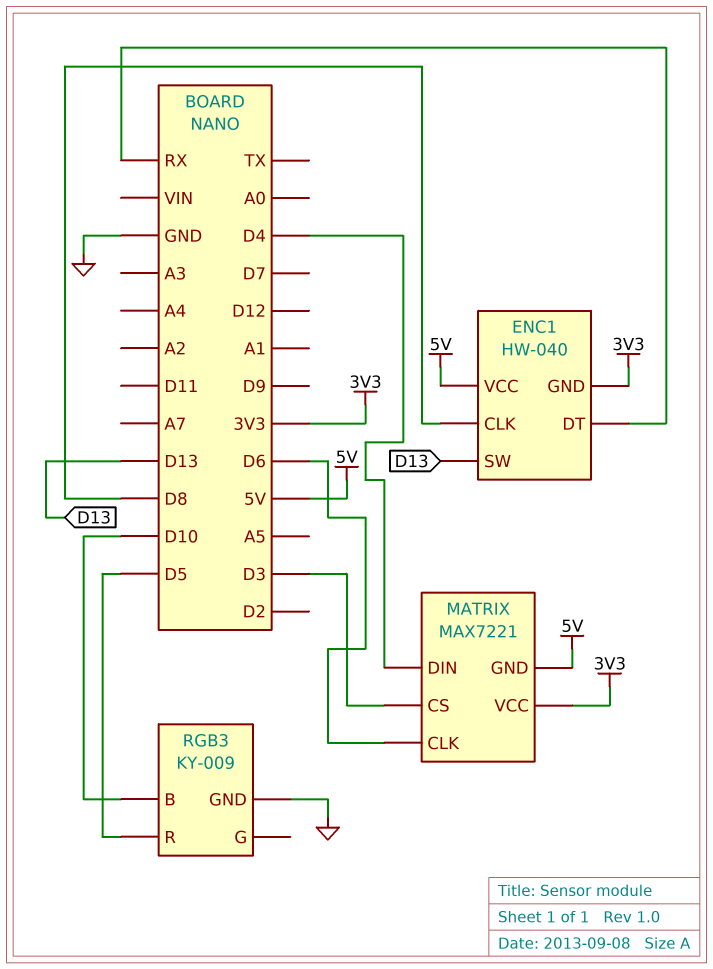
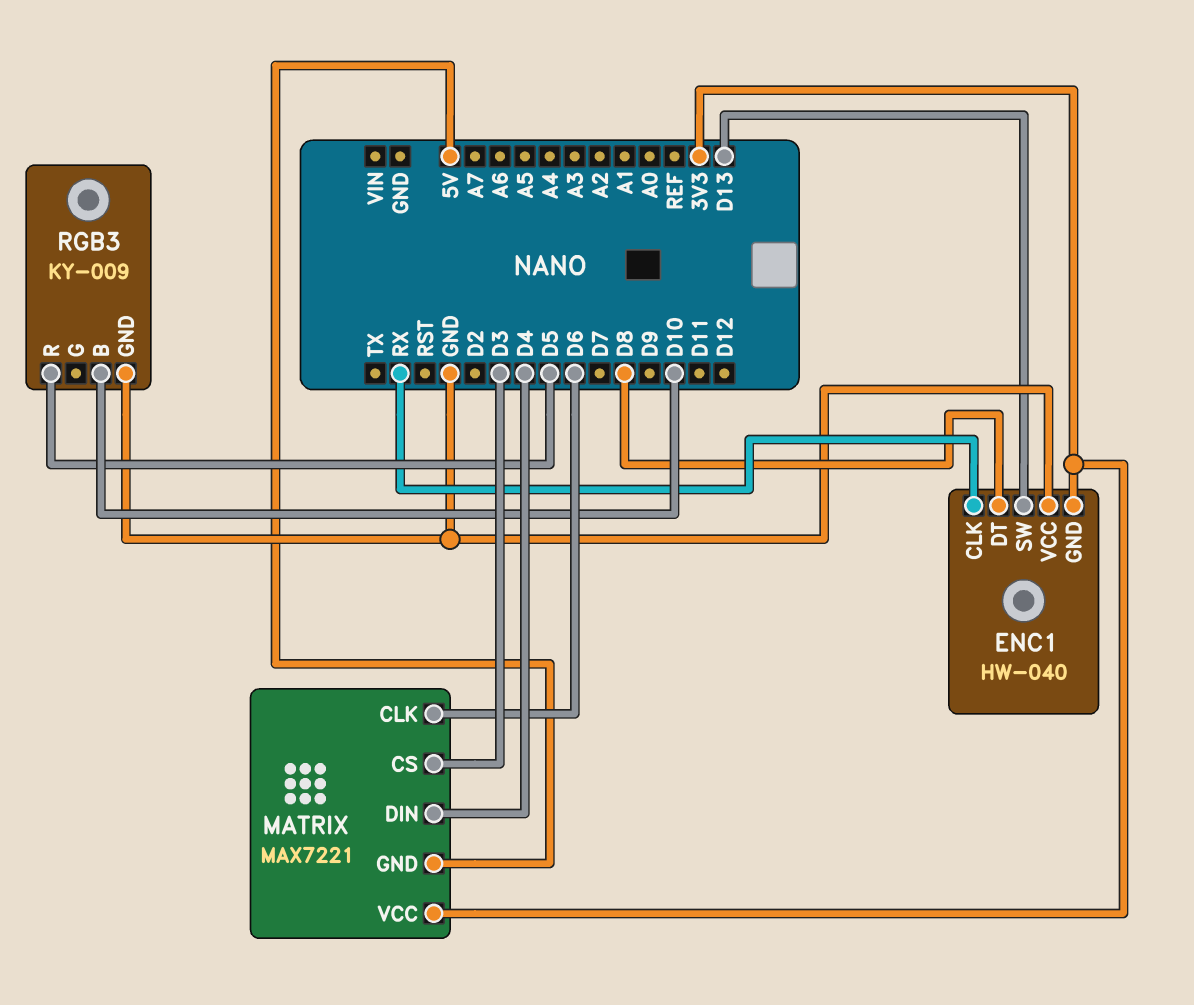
ENC1 pin CLK: D8 -> RX
ENC1 pin DT: RX -> D8
ENC1 pin VCC: 5V -> GND

